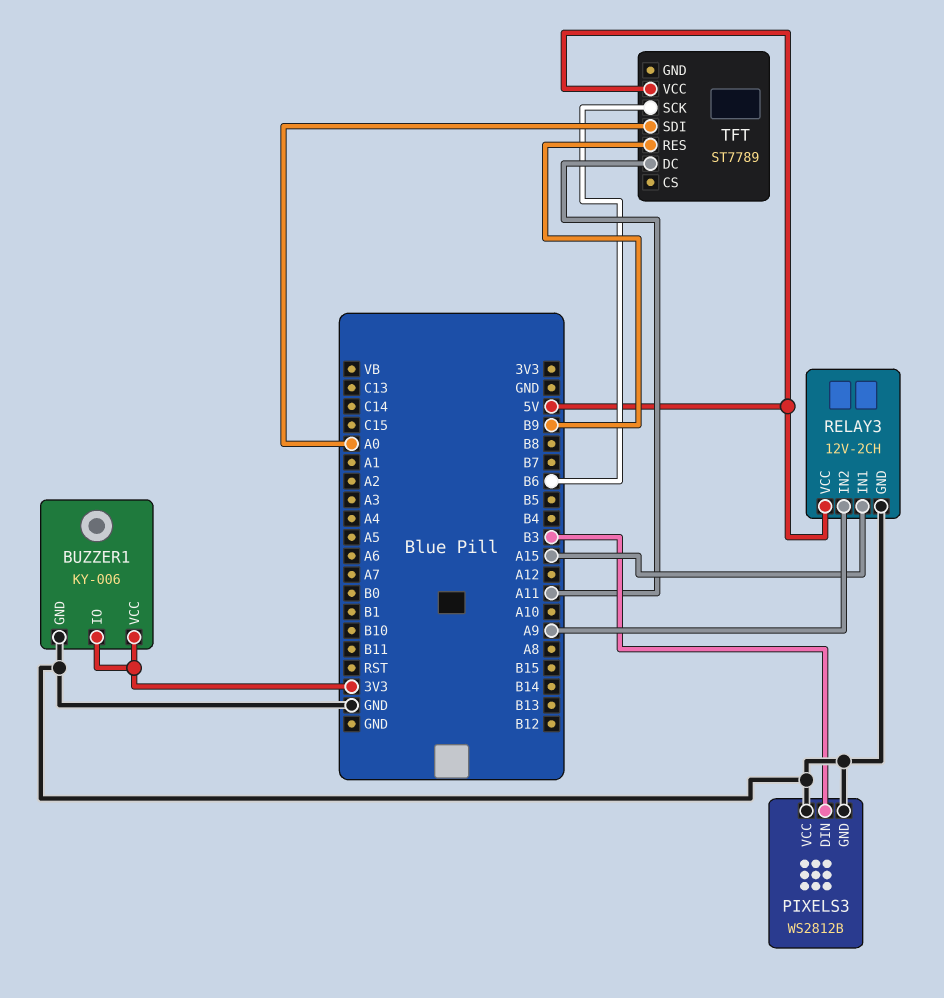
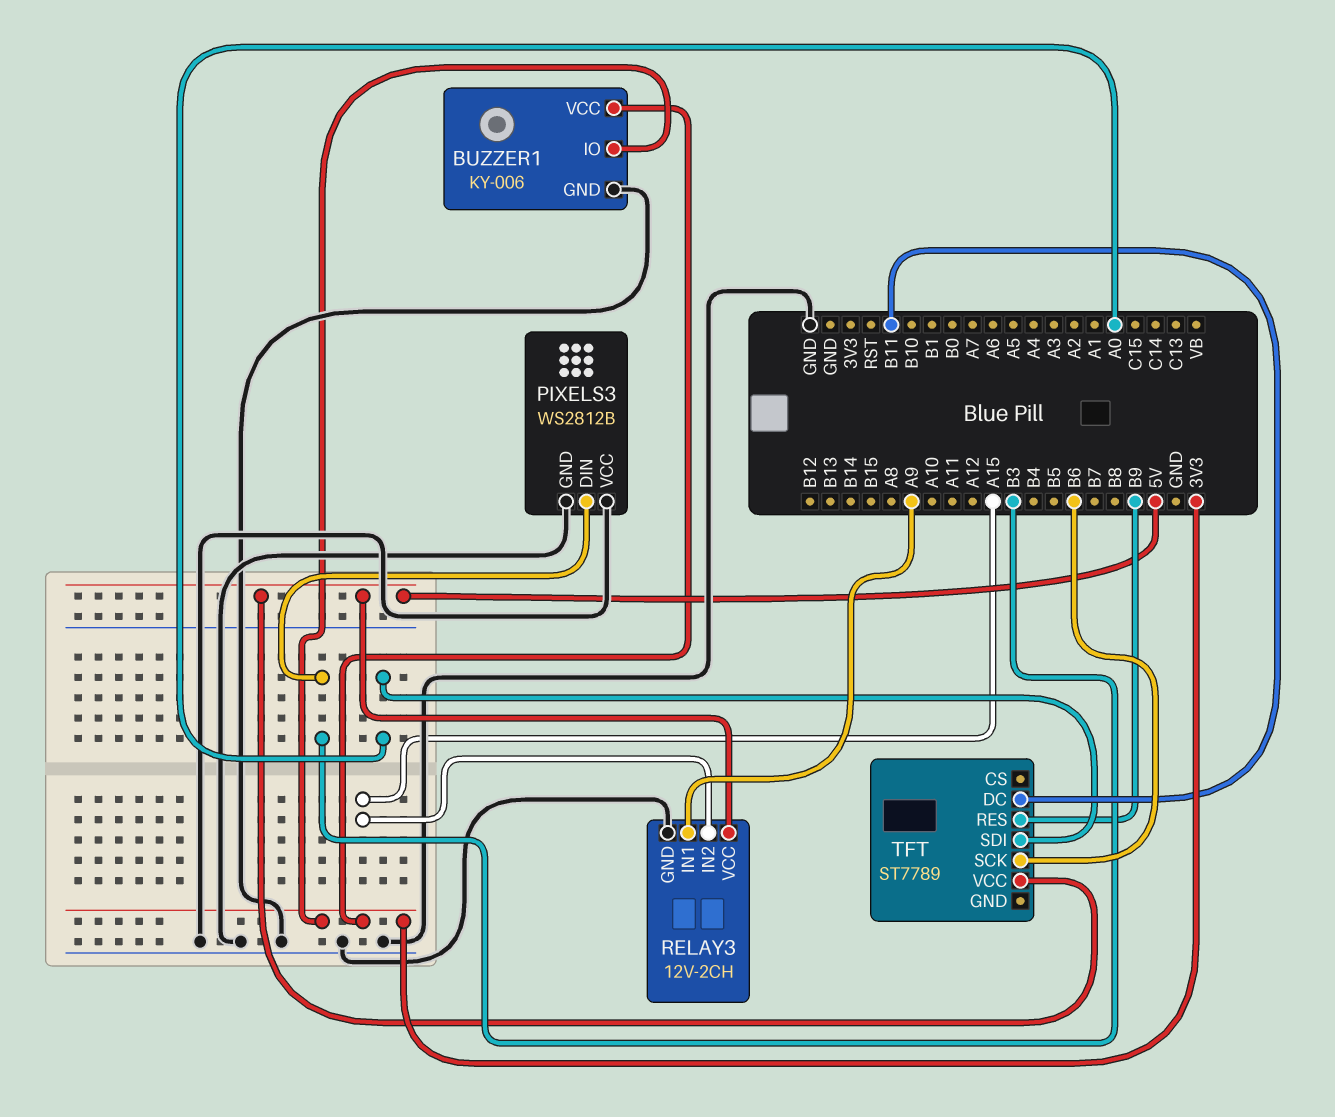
RELAY3 pin IN1: A15 -> A9
RELAY3 pin IN2: A9 -> A15
TFT pin DC: A11 -> B11

